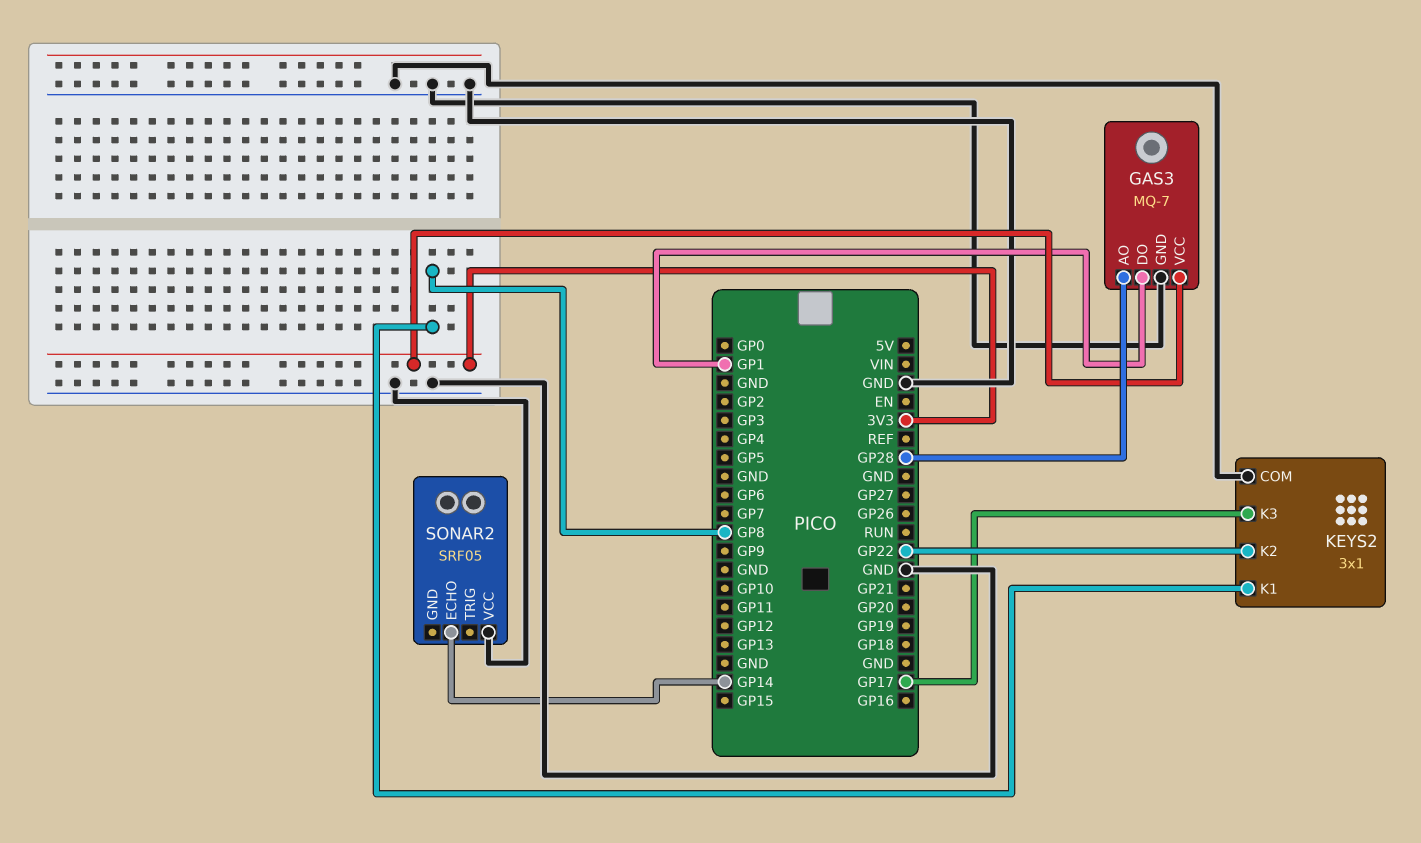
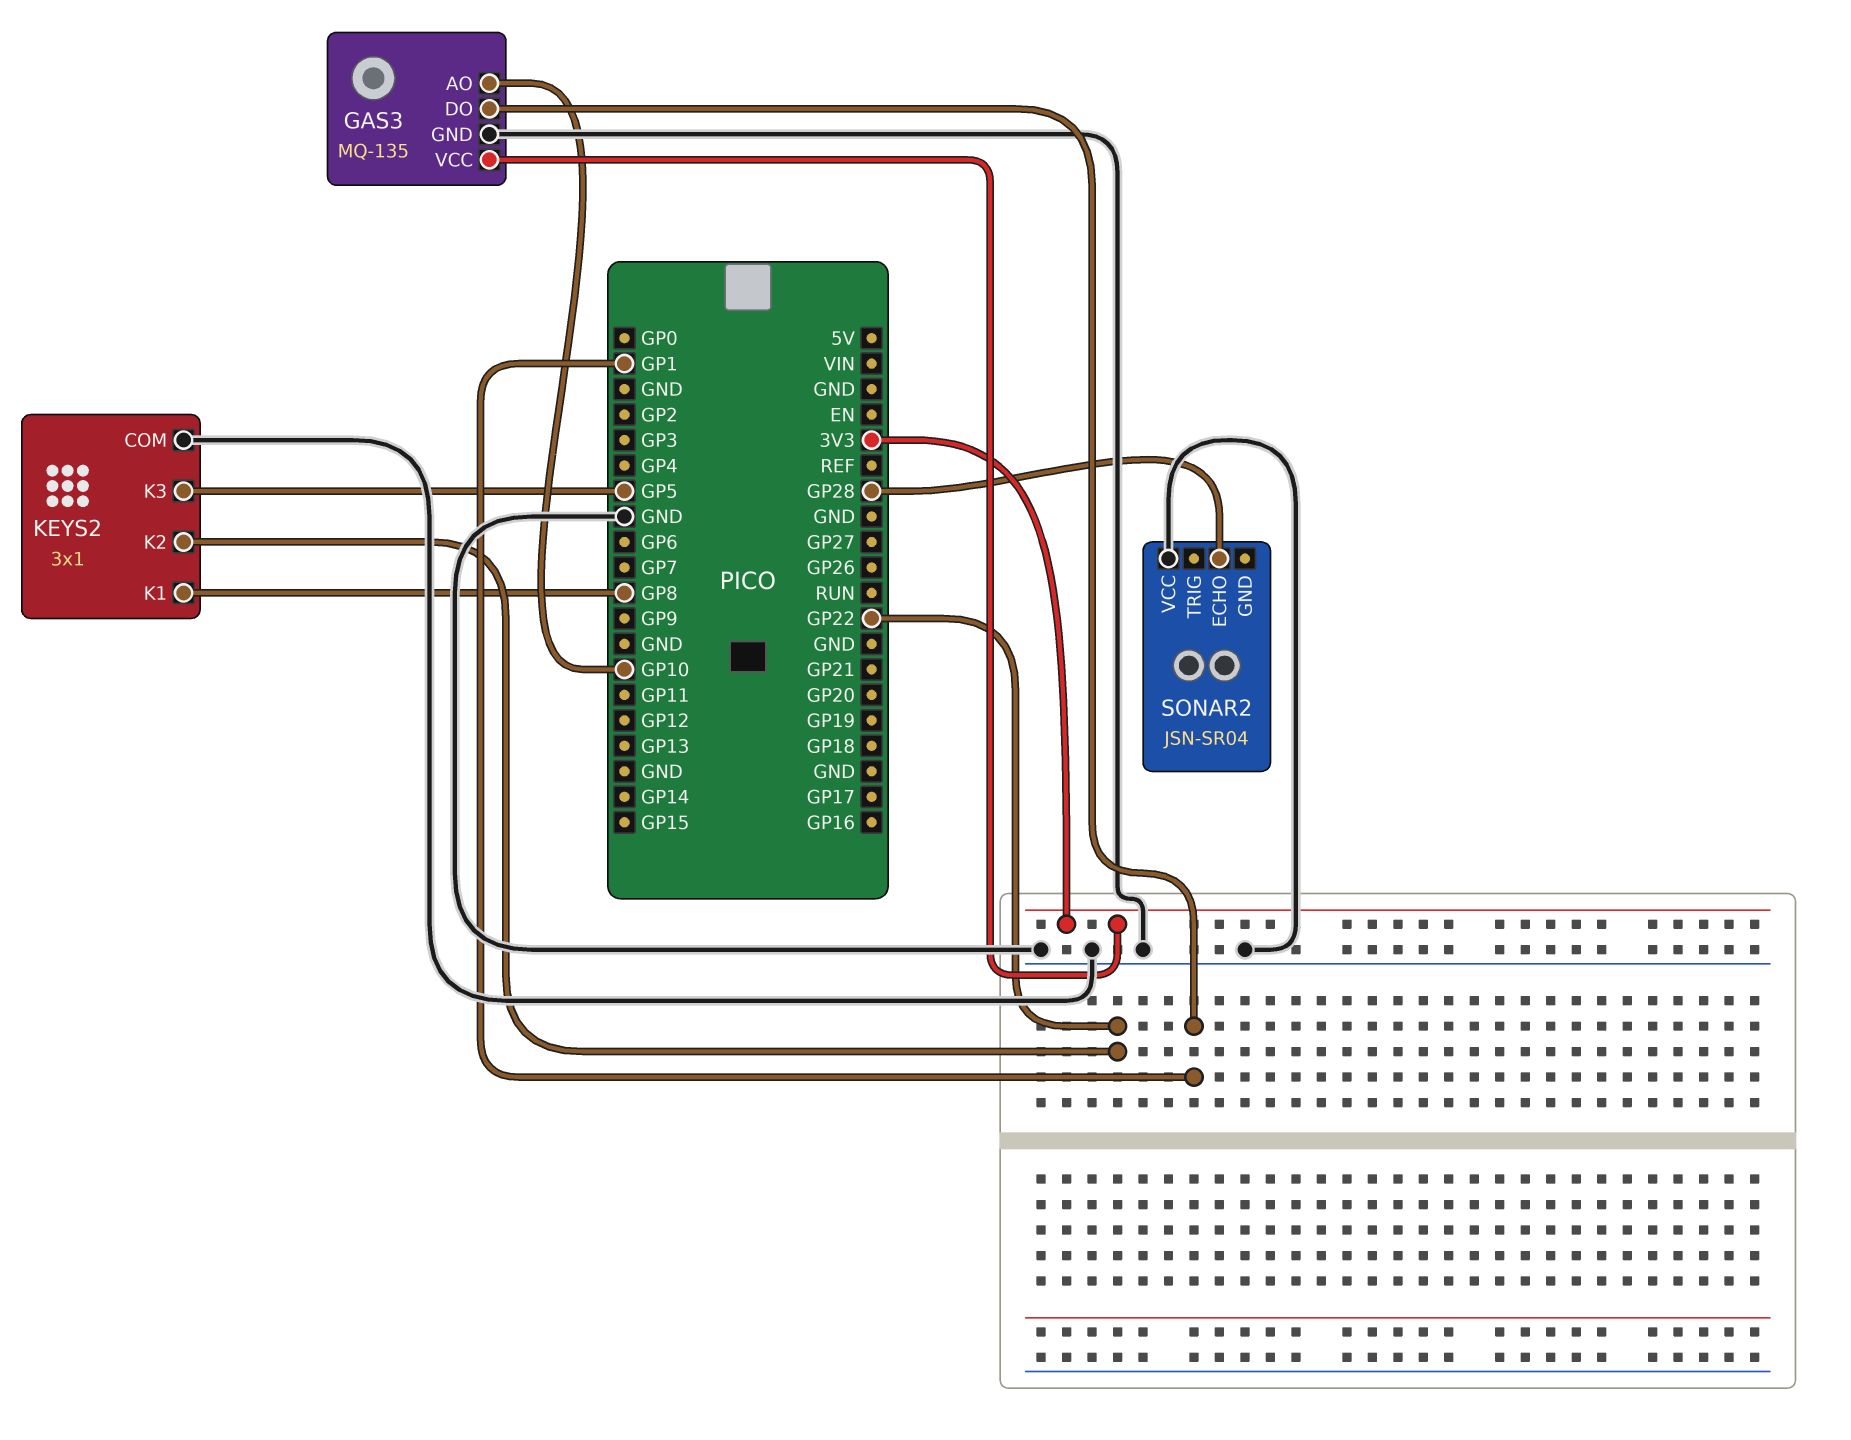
GAS3: MQ-7 -> MQ-135
GAS3 pin AO: GP28 -> GP10
KEYS2 pin K3: GP17 -> GP5
SONAR2: SRF05 -> JSN-SR04
SONAR2 pin ECHO: GP14 -> GP28

